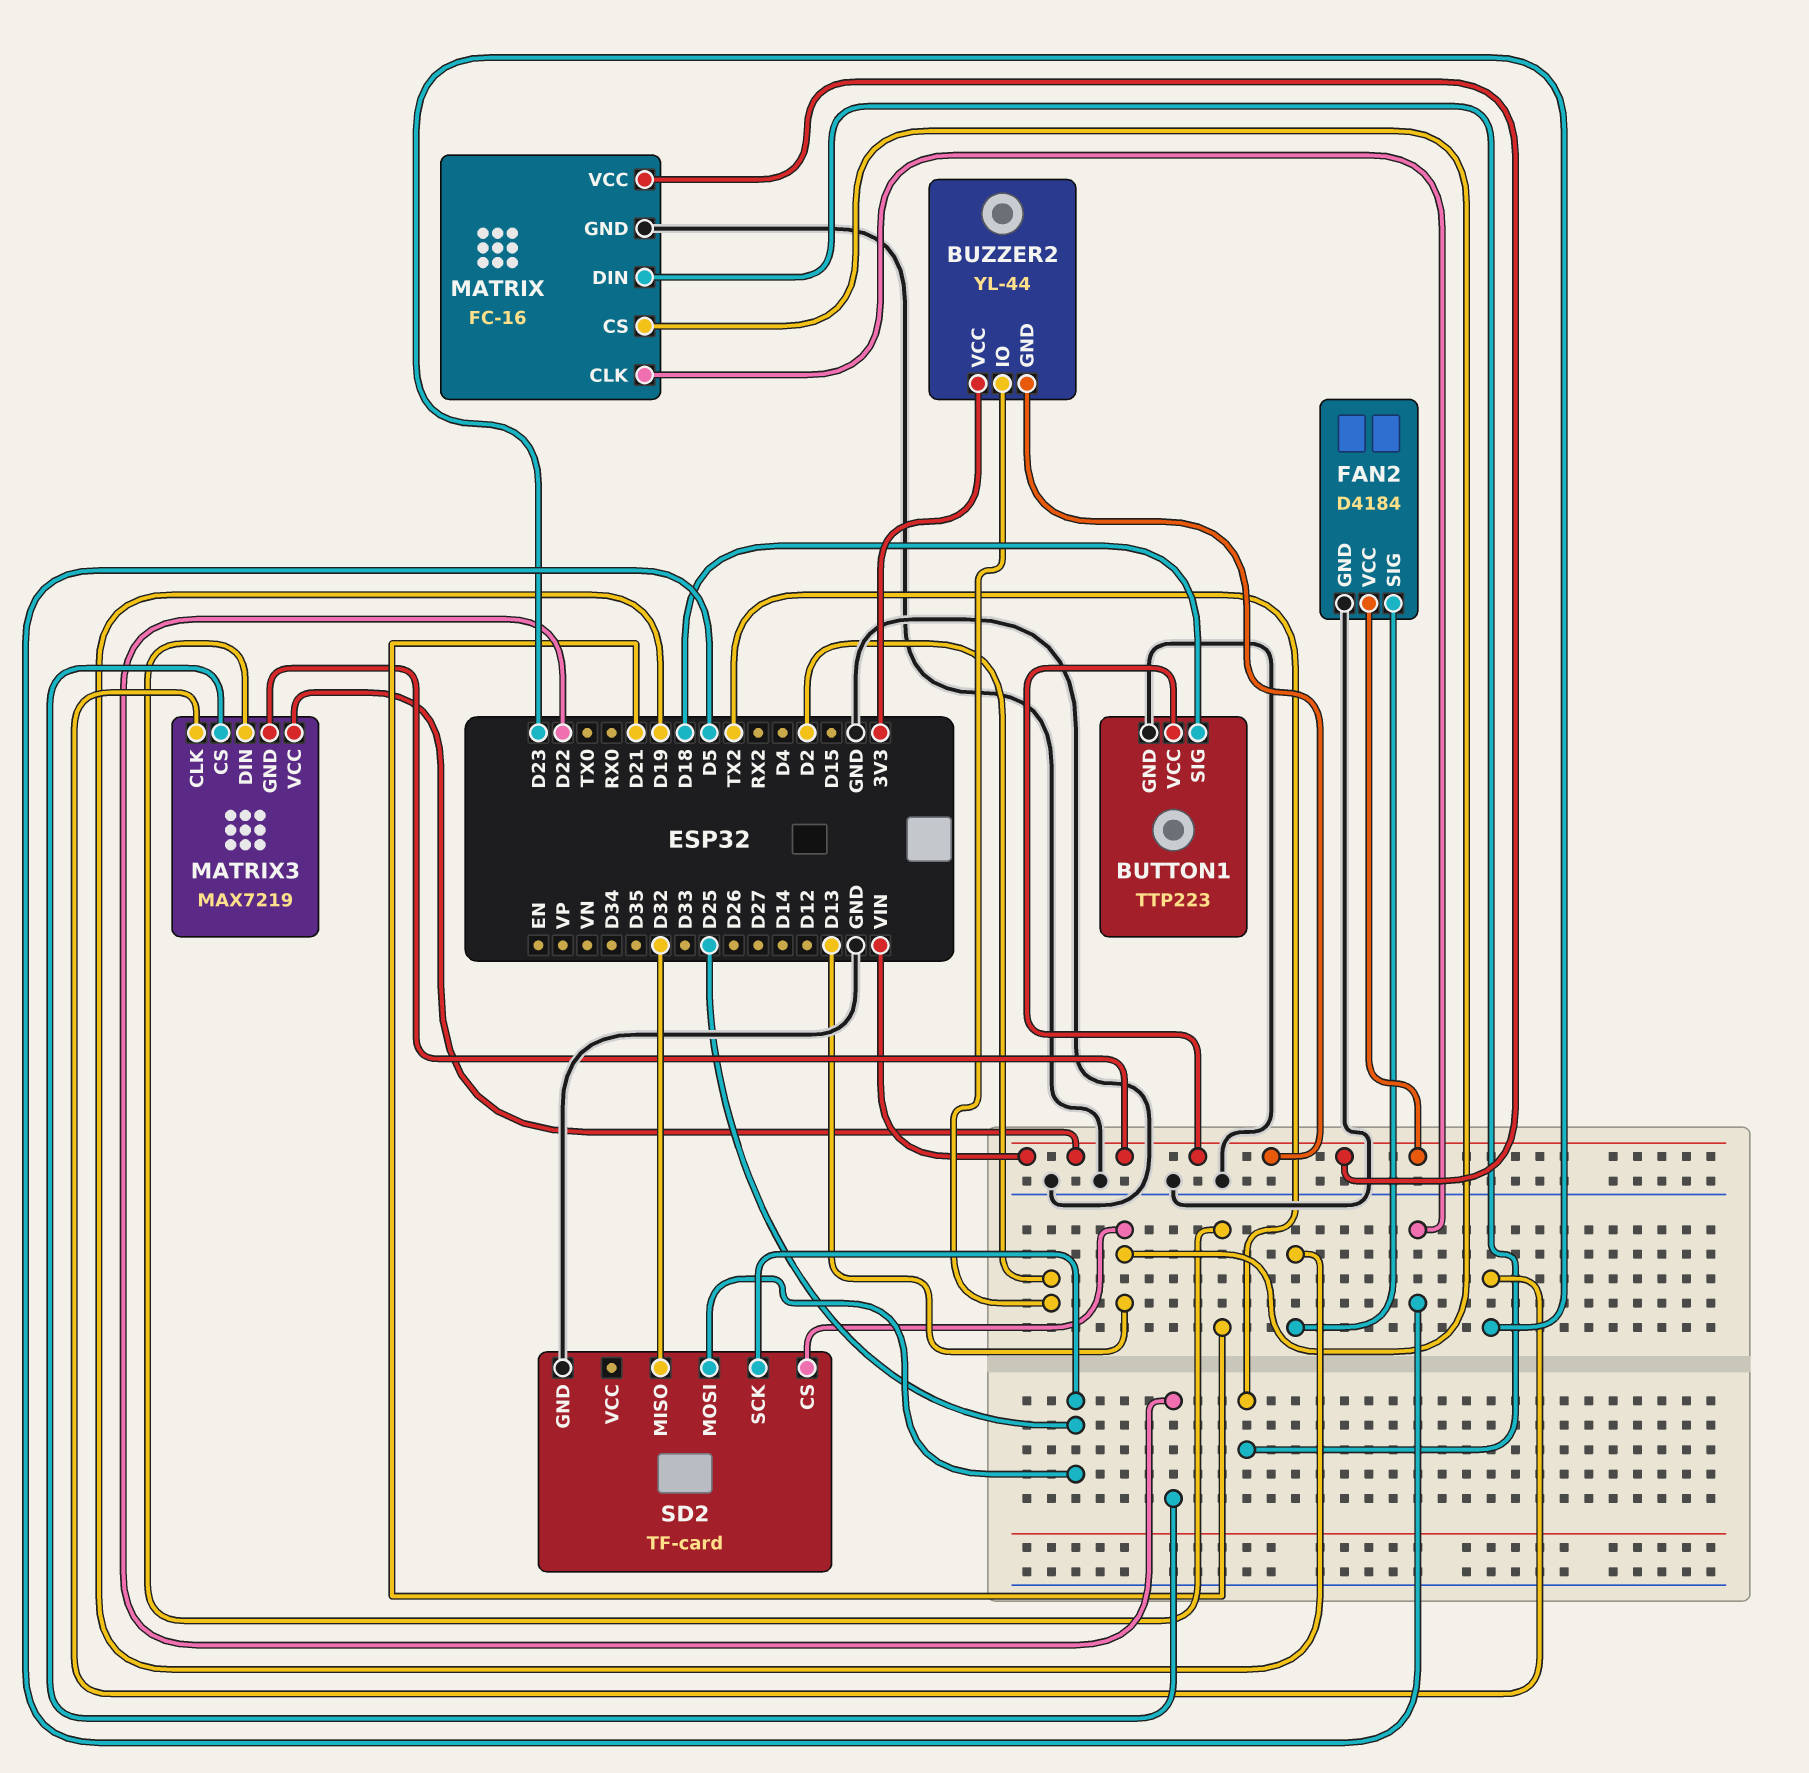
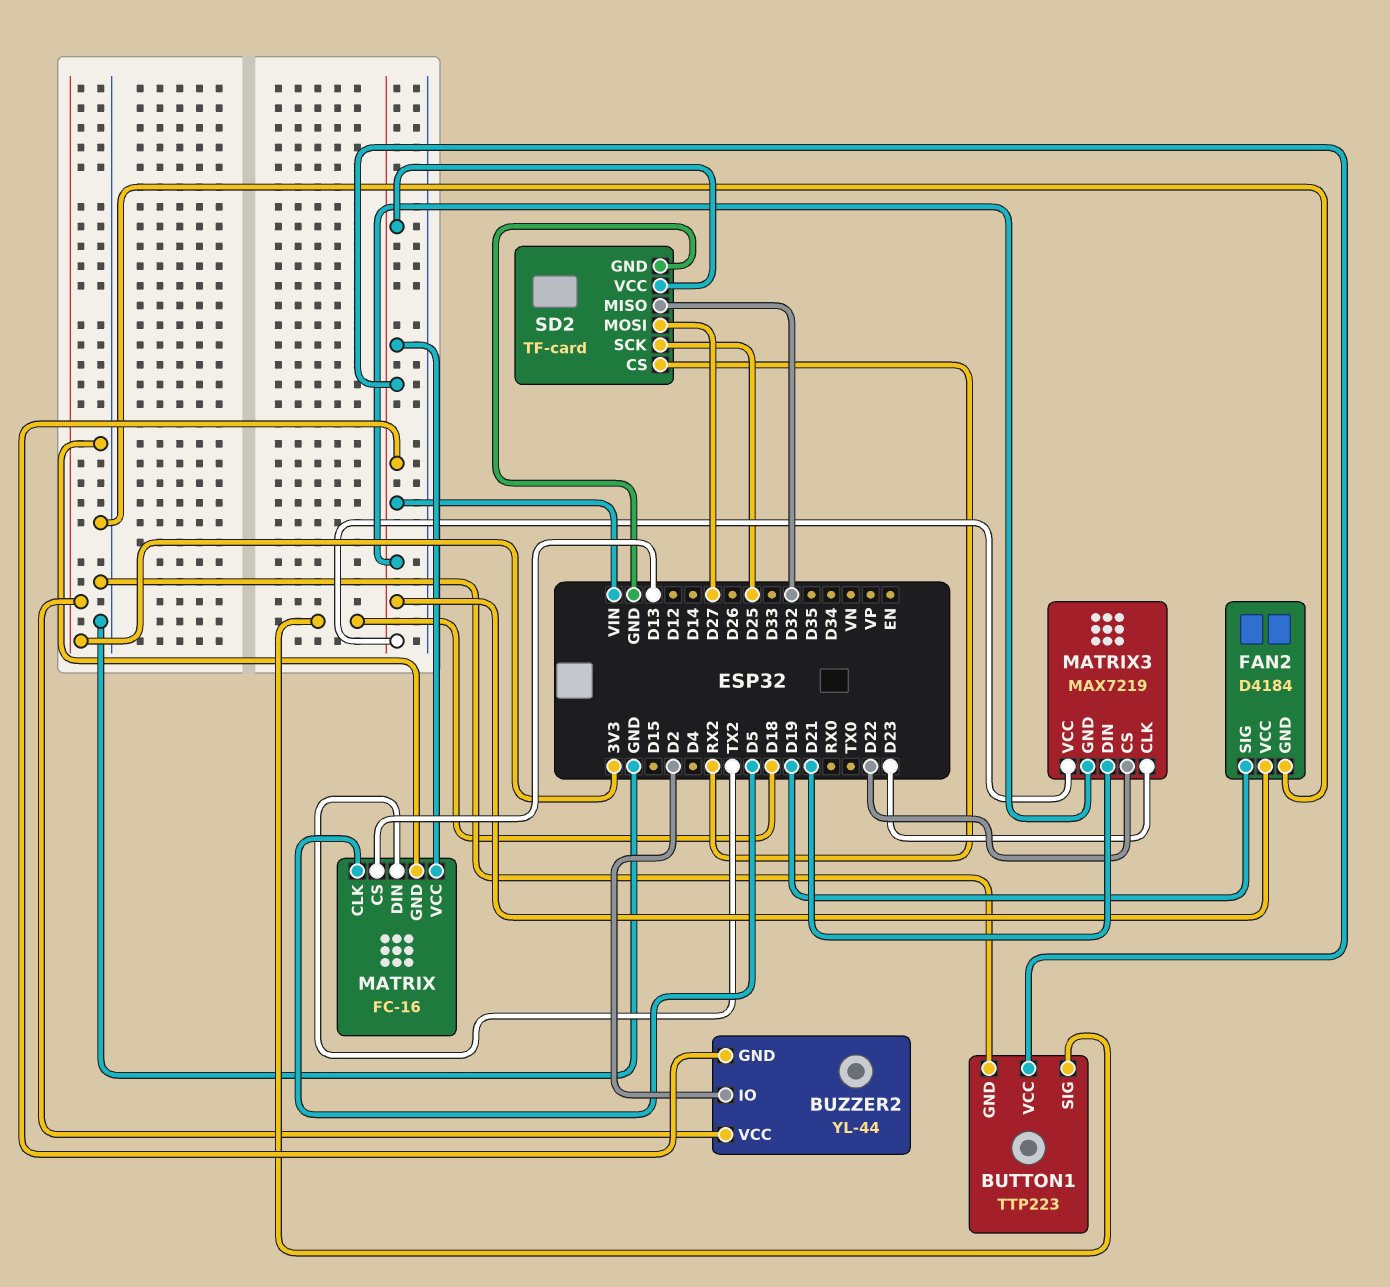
SD2 pin CS: D13 -> RX2
SD2 pin MOSI: D25 -> D27
SD2 pin VCC: none -> VIN

